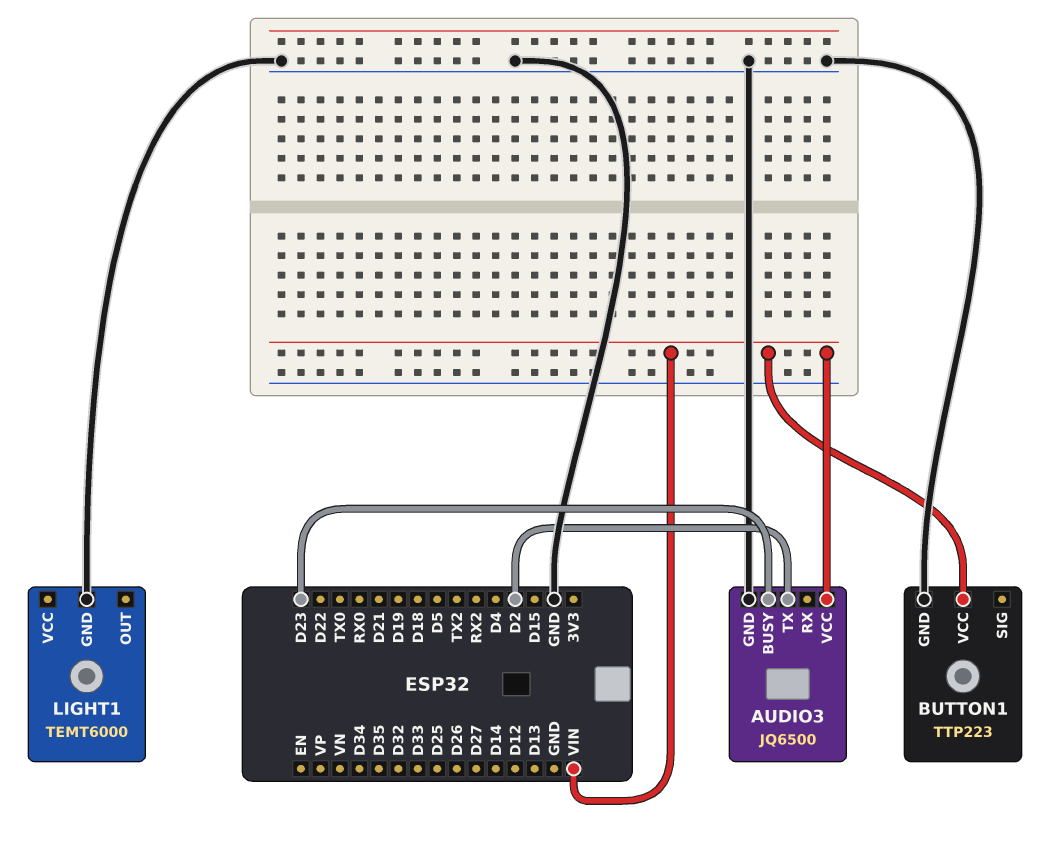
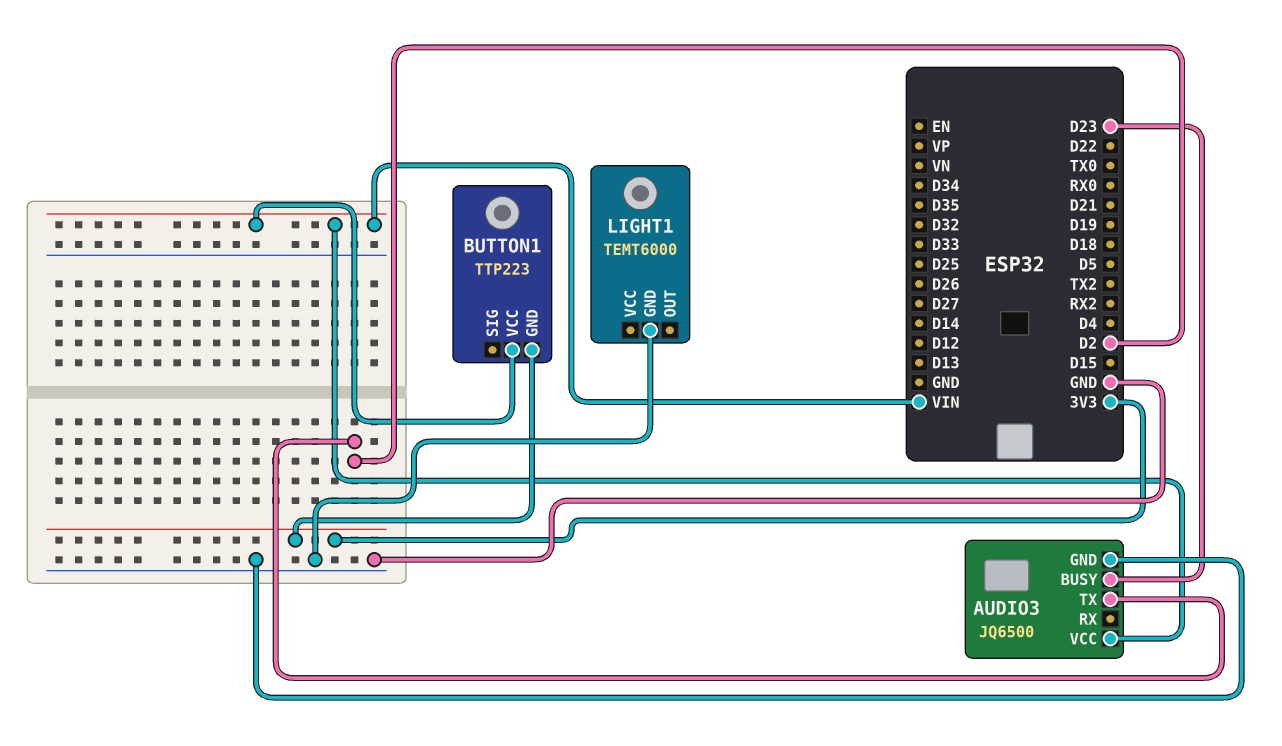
BUTTON1 pin GND: GND -> 3V3

